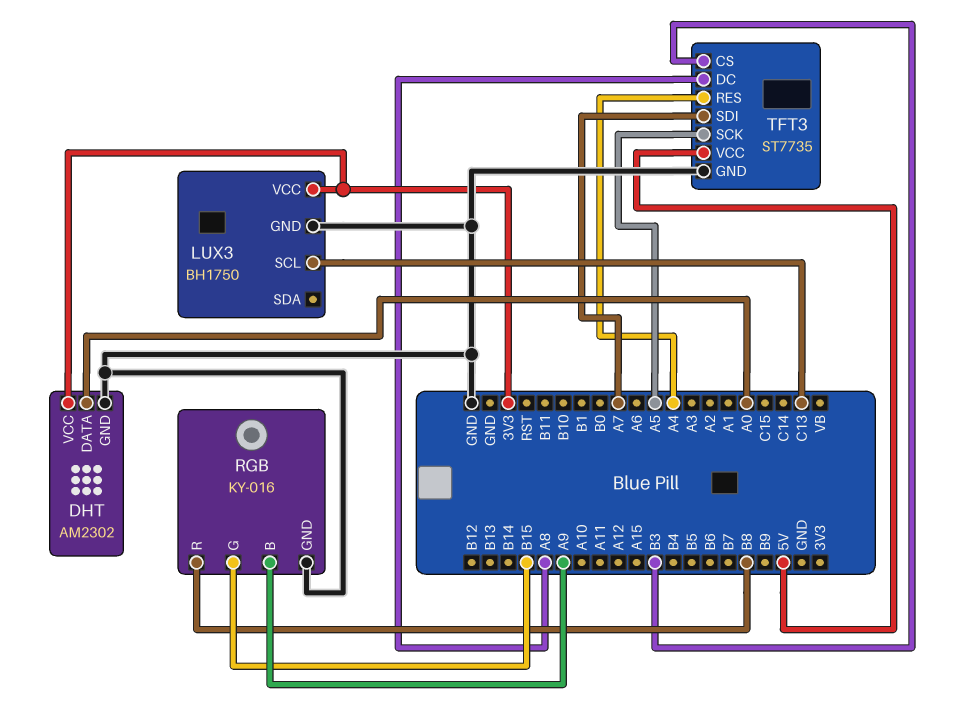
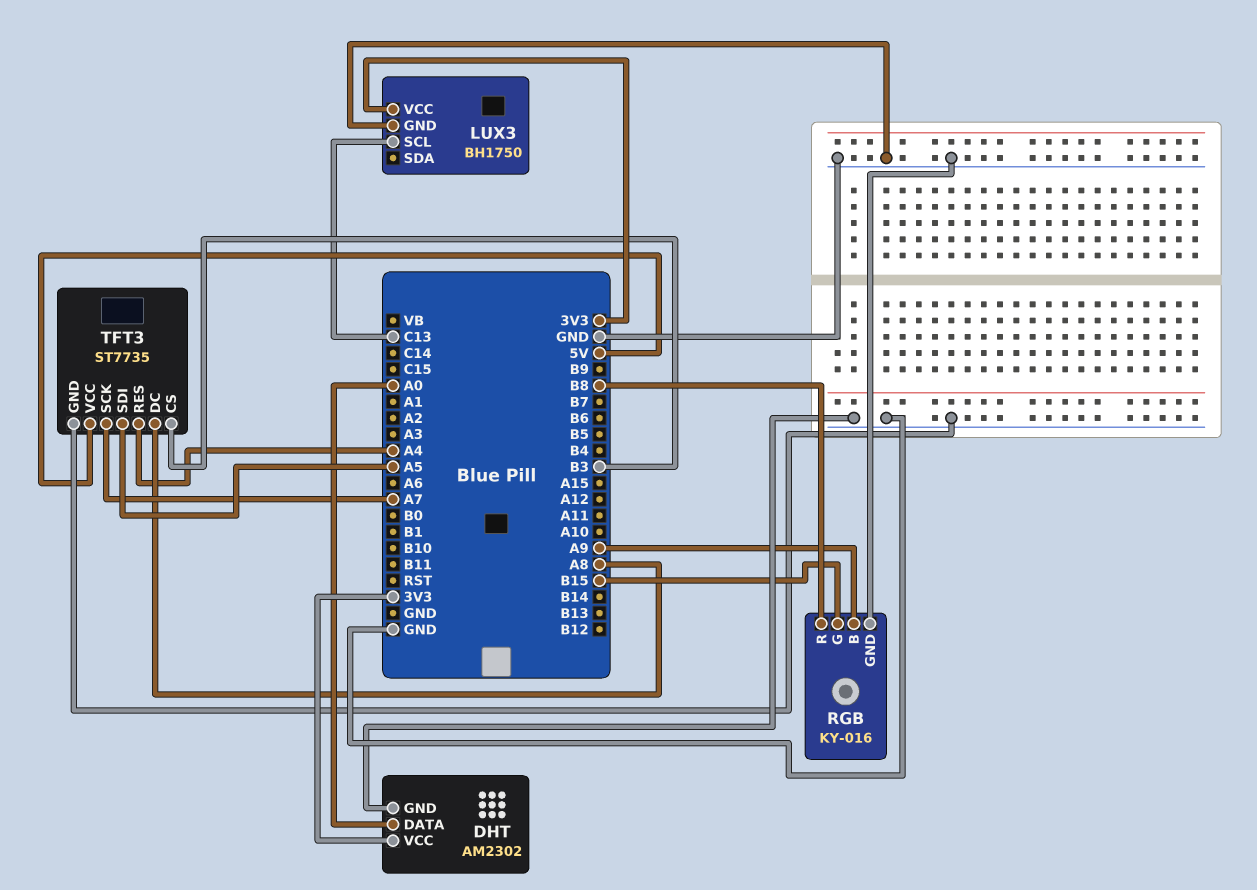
TFT3 pin SCK: A5 -> A7
TFT3 pin SDI: A7 -> A5

